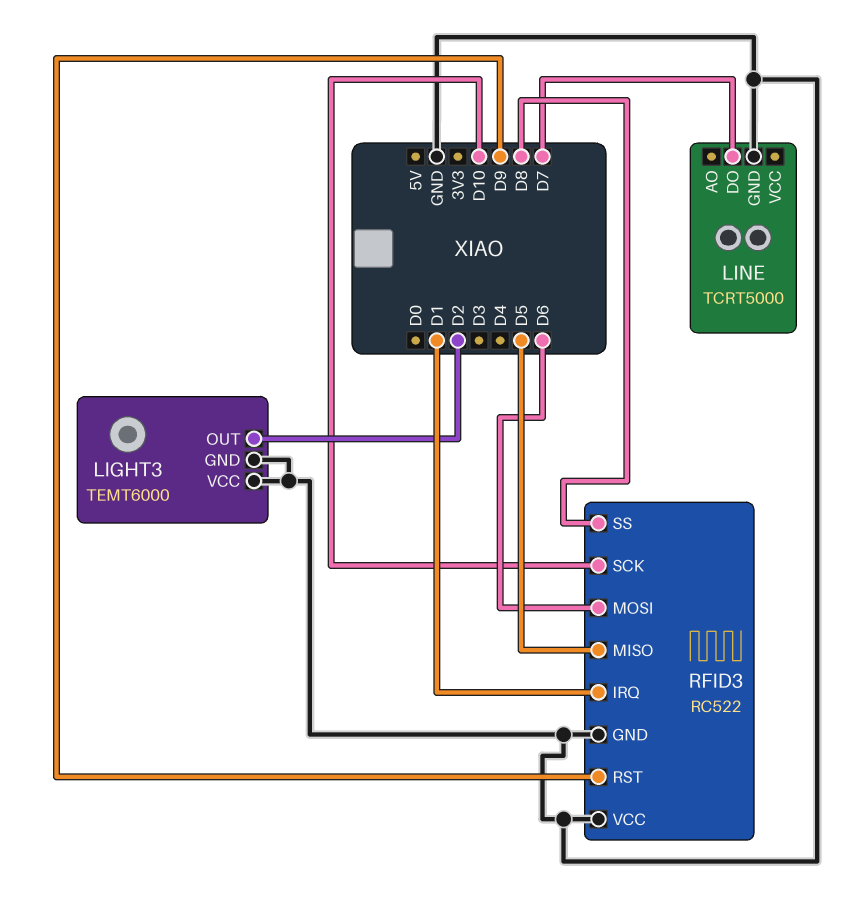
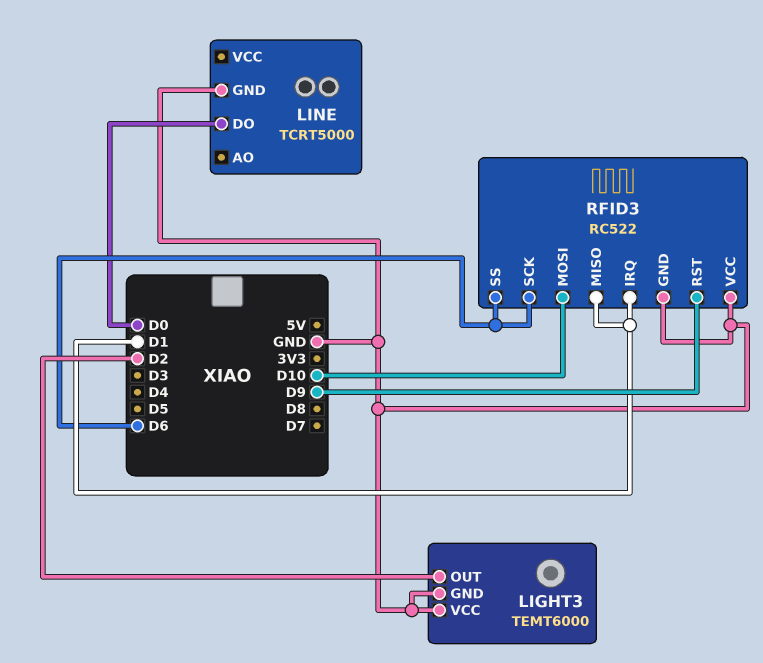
LINE pin DO: D7 -> D0
RFID3 pin MISO: D5 -> D1
RFID3 pin MOSI: D6 -> D10
RFID3 pin SCK: D10 -> D6
RFID3 pin SS: D8 -> D6

